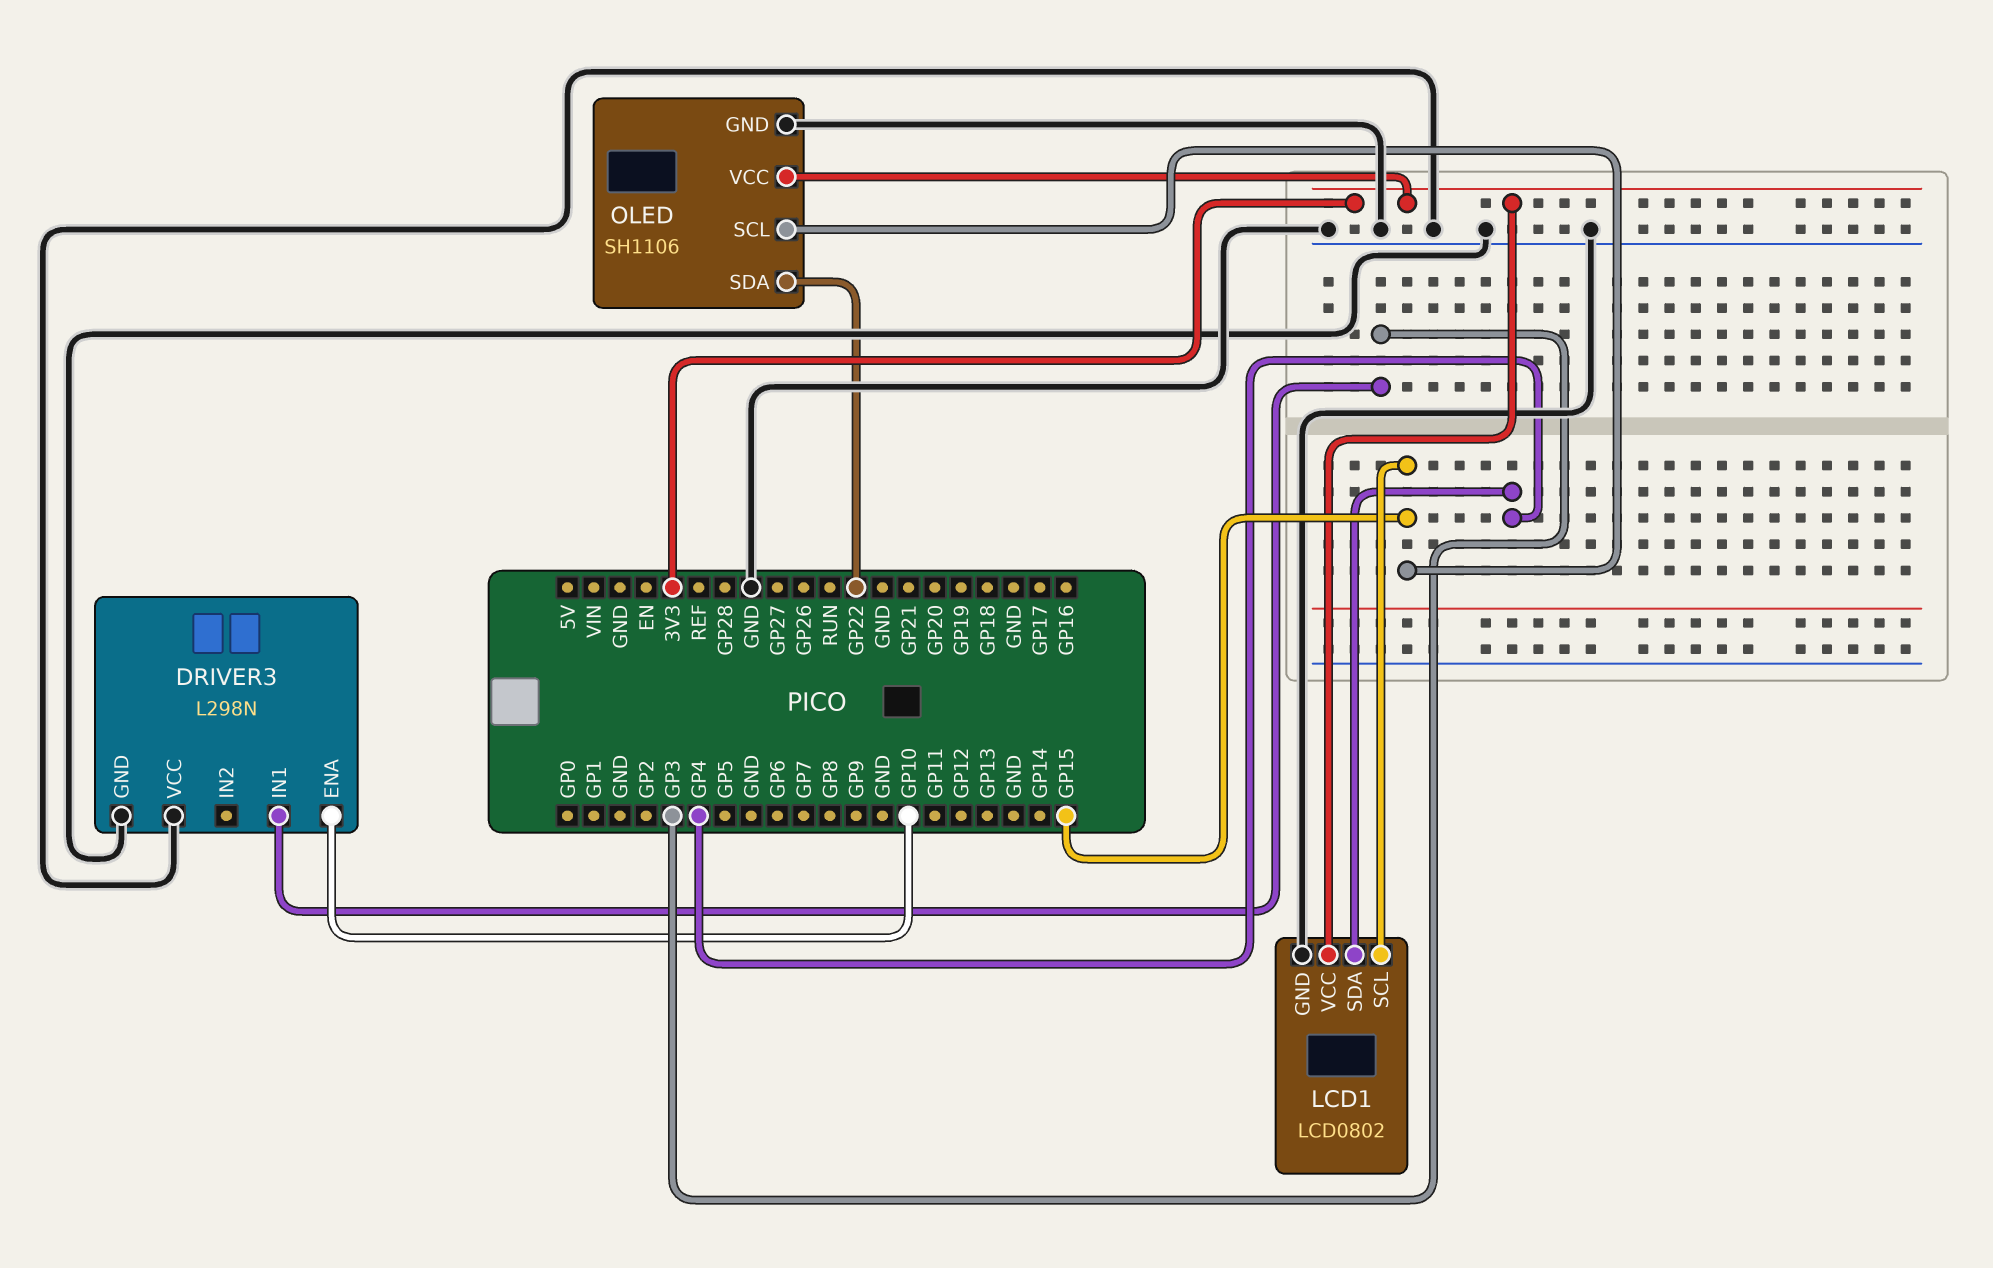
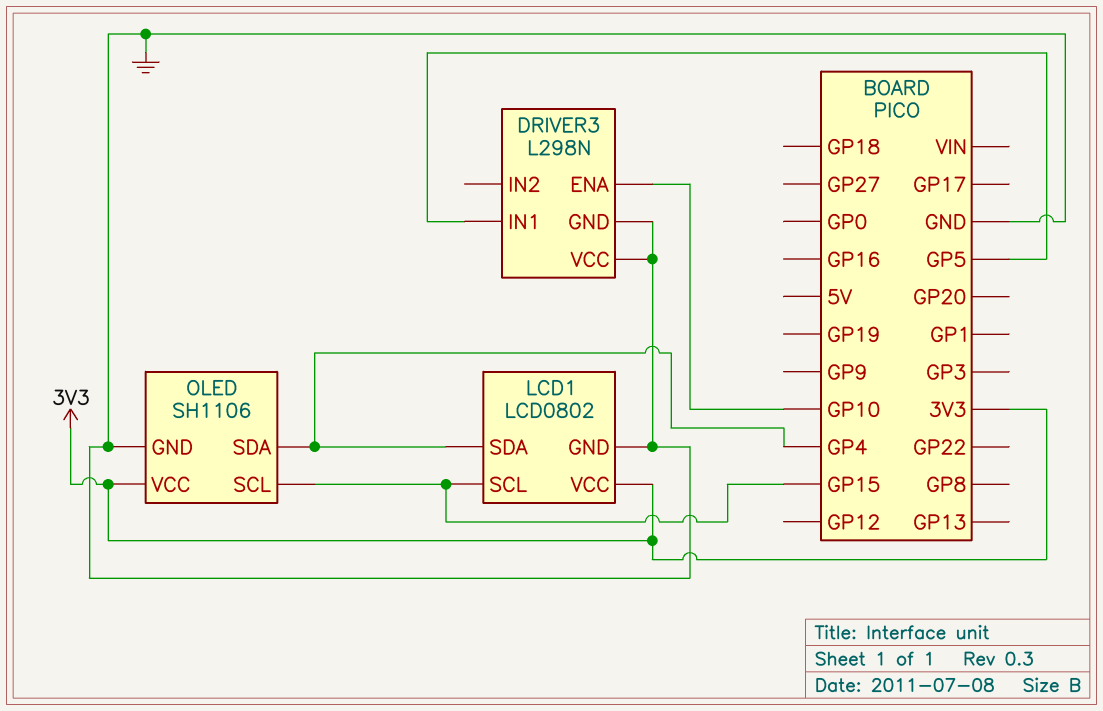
DRIVER3 pin IN1: GP3 -> GP5
OLED pin SDA: GP22 -> GP4

